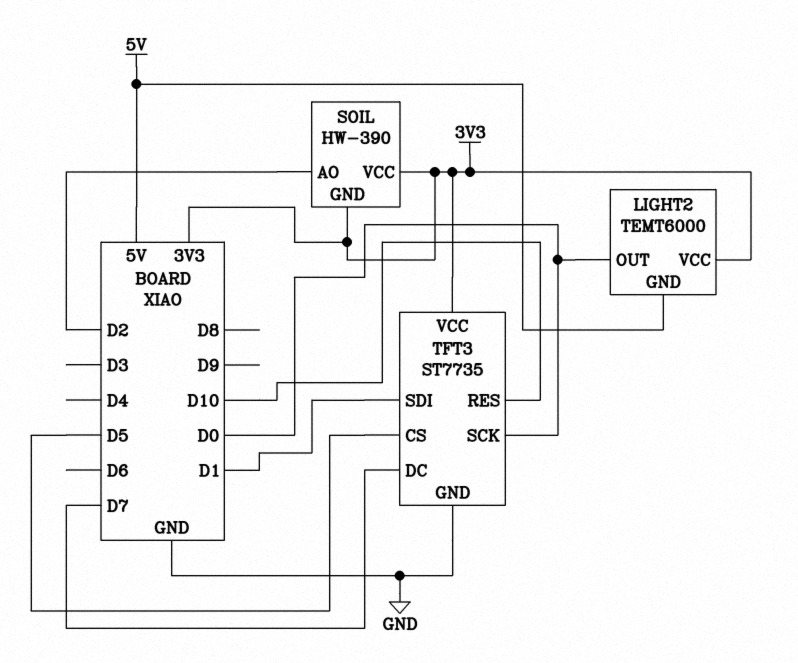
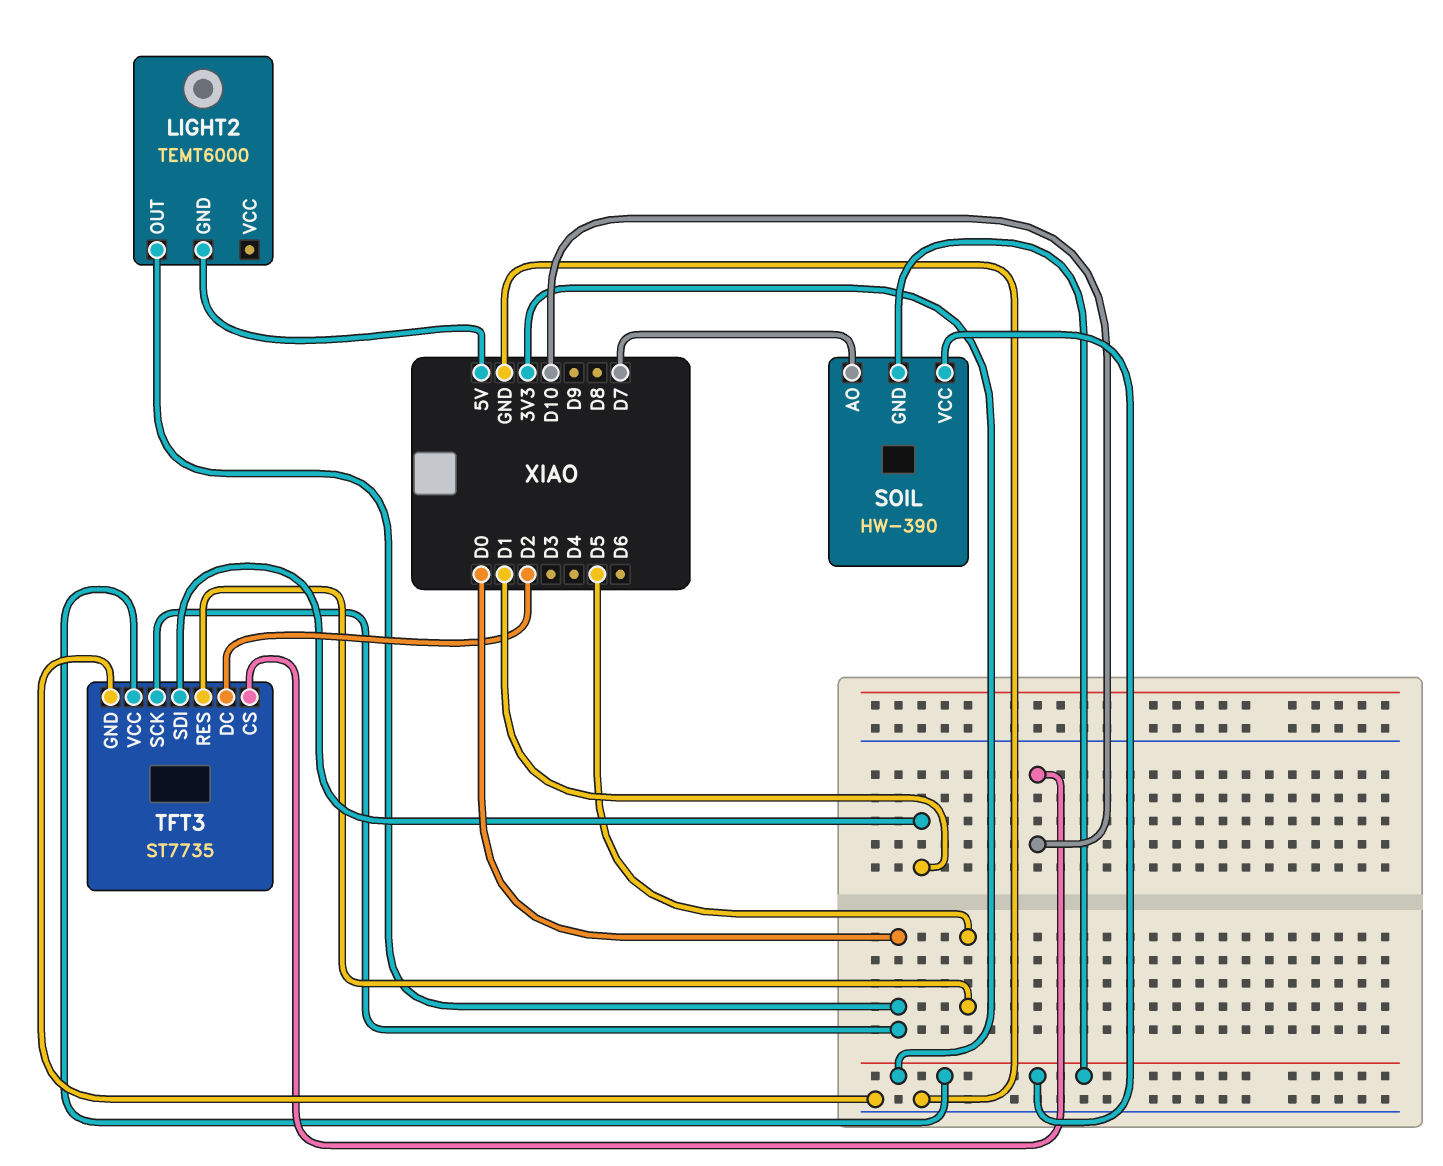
LIGHT2 pin VCC: 3V3 -> none
SOIL pin AO: D2 -> D7
TFT3 pin CS: D5 -> D10
TFT3 pin DC: D7 -> D2
TFT3 pin RES: D10 -> D5

